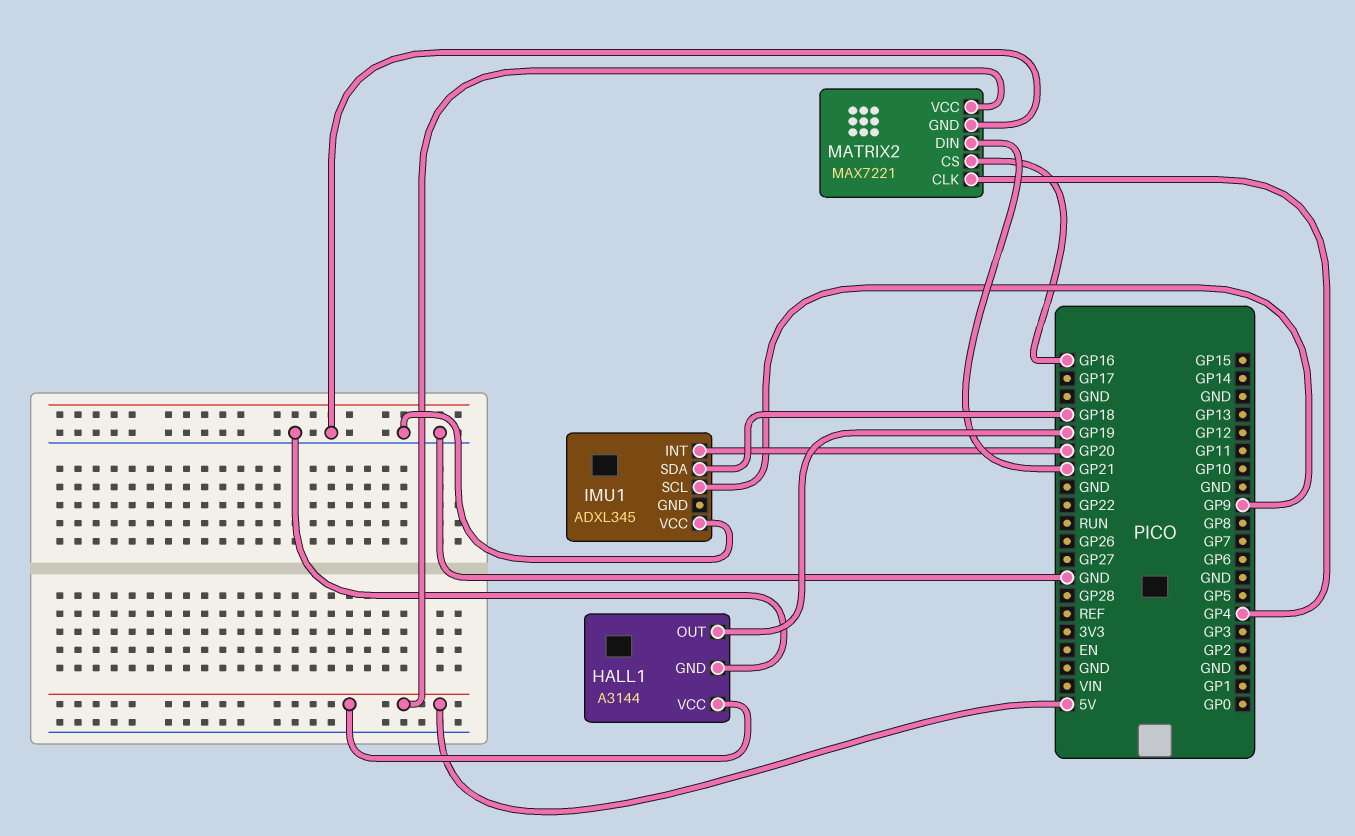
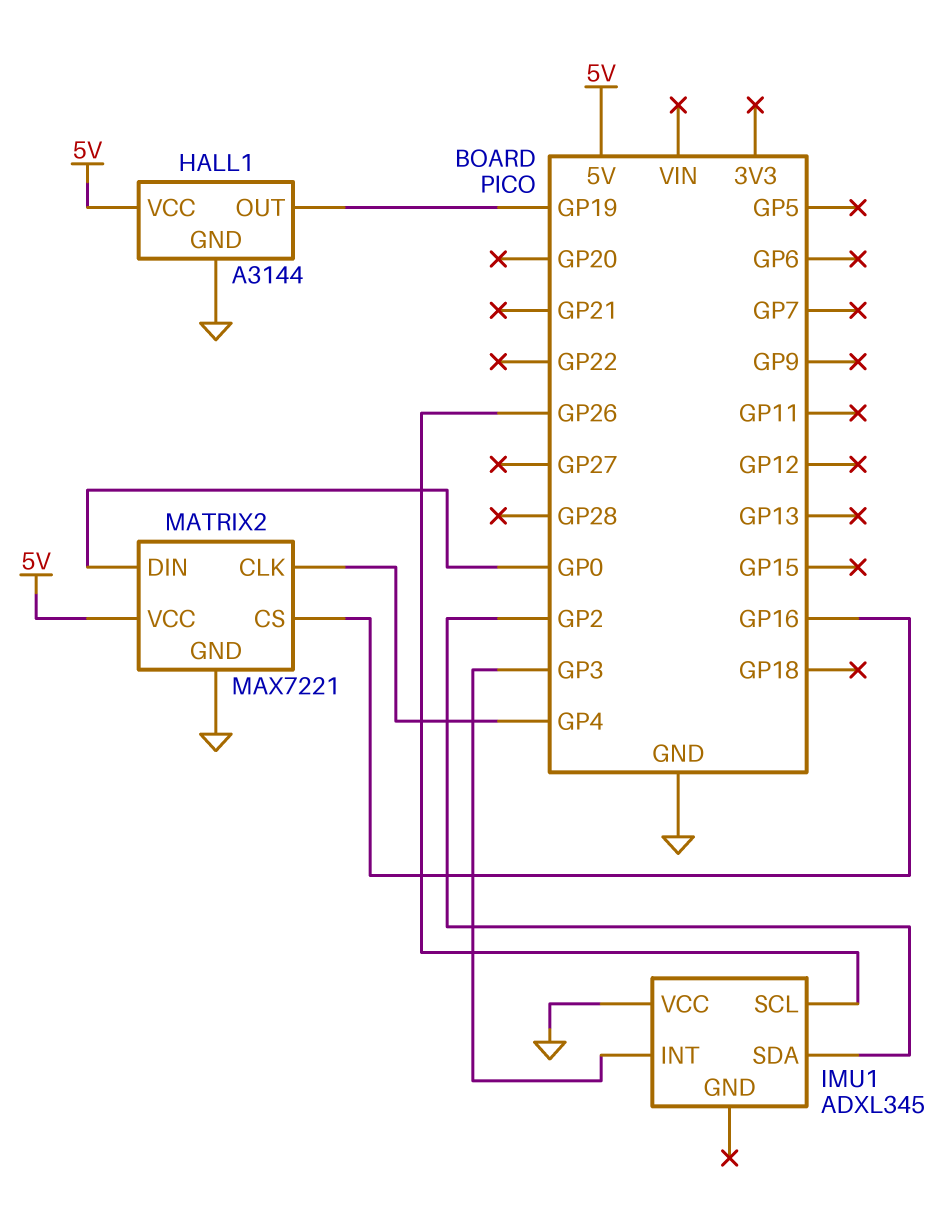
IMU1 pin INT: GP20 -> GP3
IMU1 pin SCL: GP9 -> GP26
IMU1 pin SDA: GP18 -> GP2
MATRIX2 pin DIN: GP21 -> GP0

